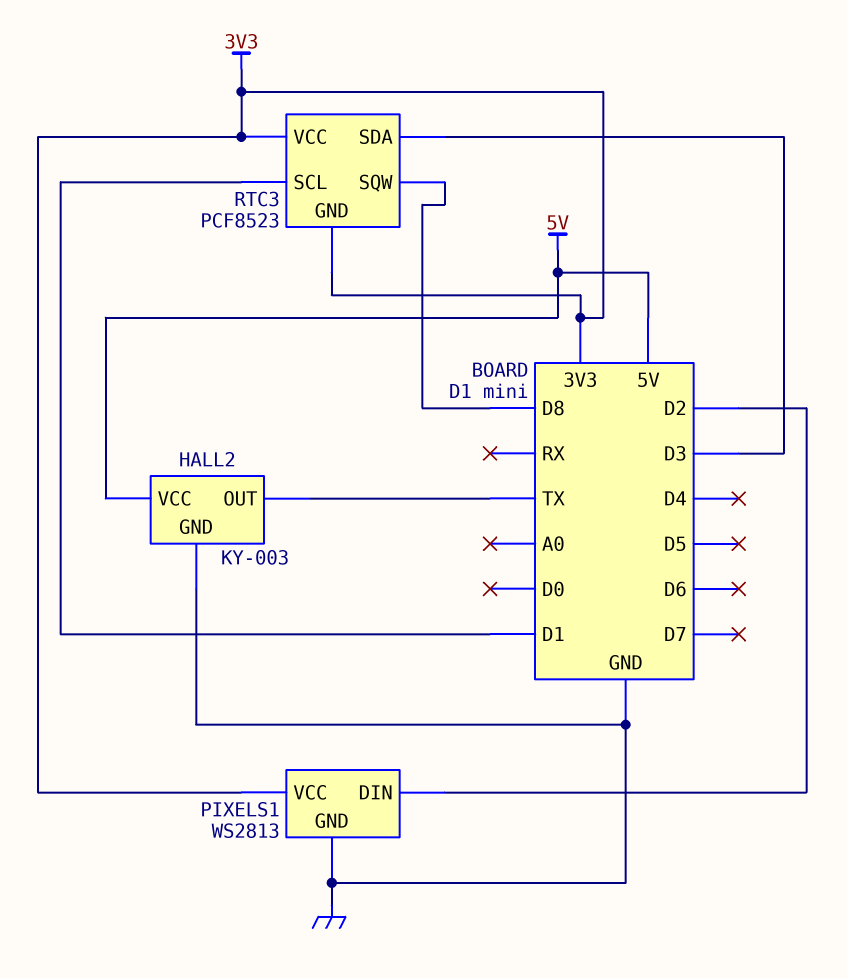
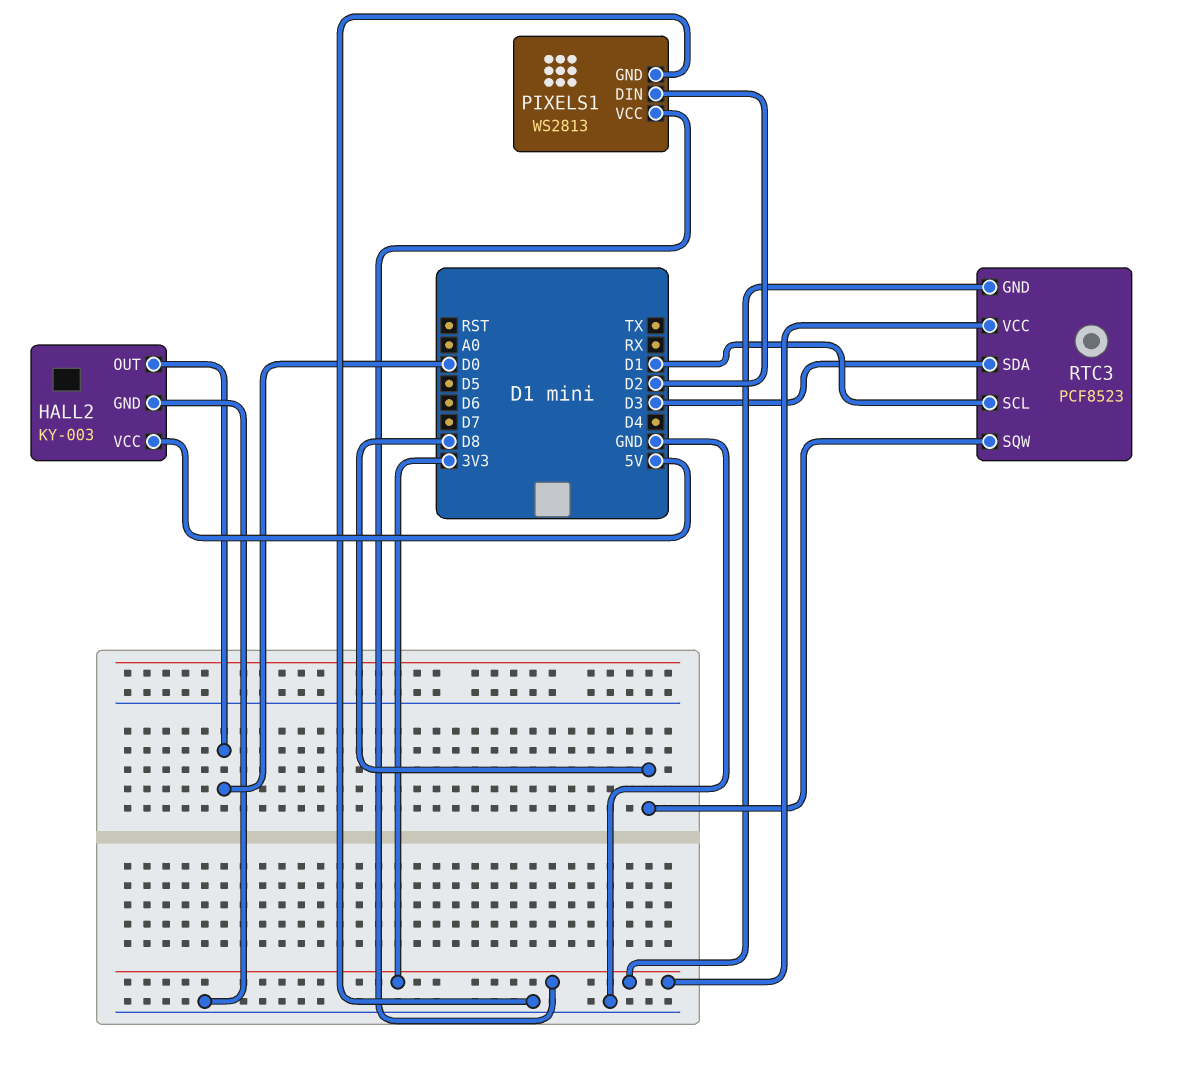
HALL2 pin OUT: TX -> D0

